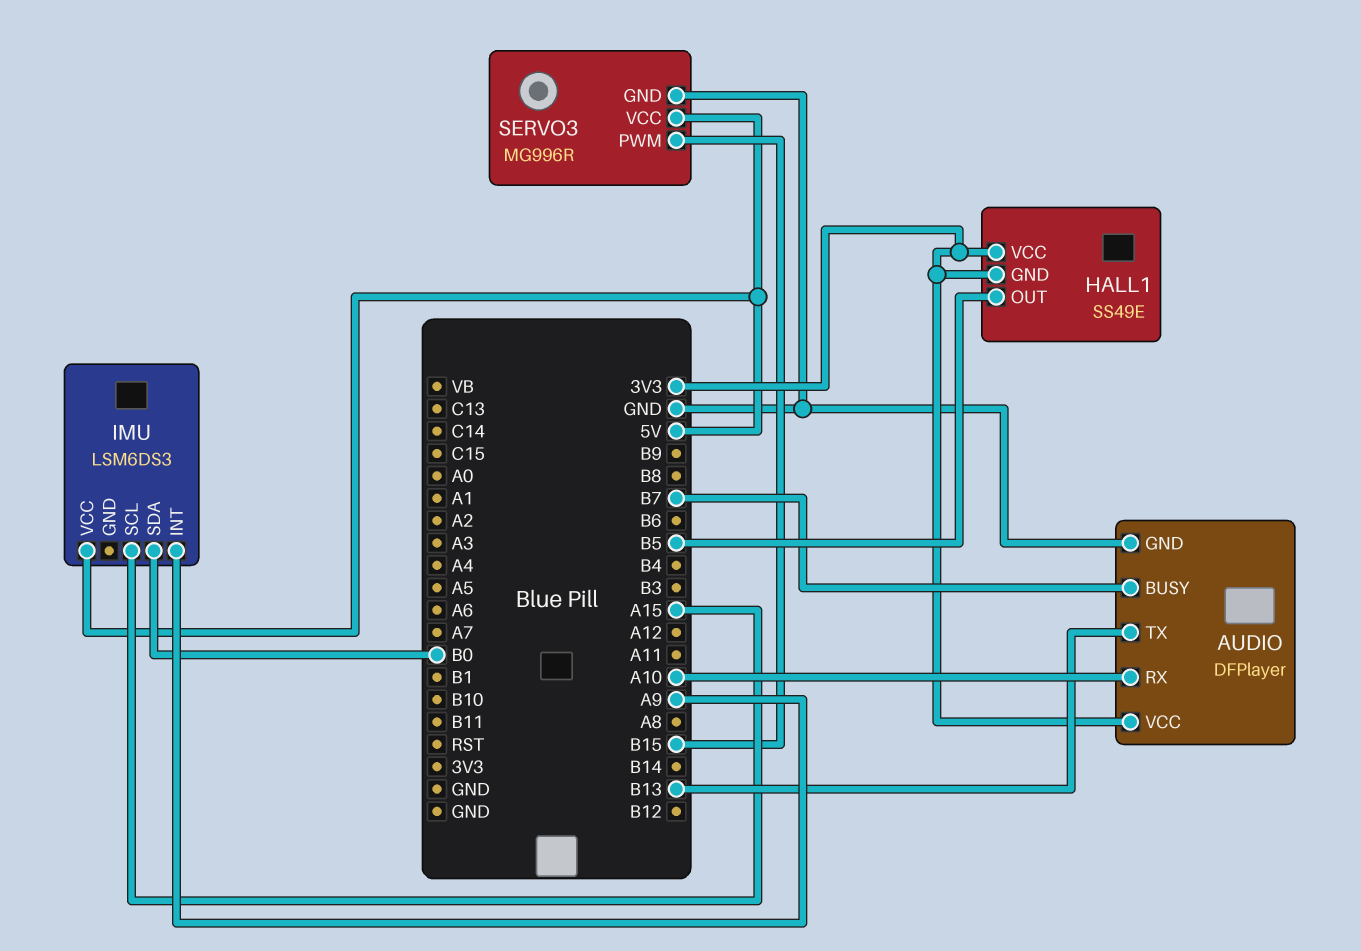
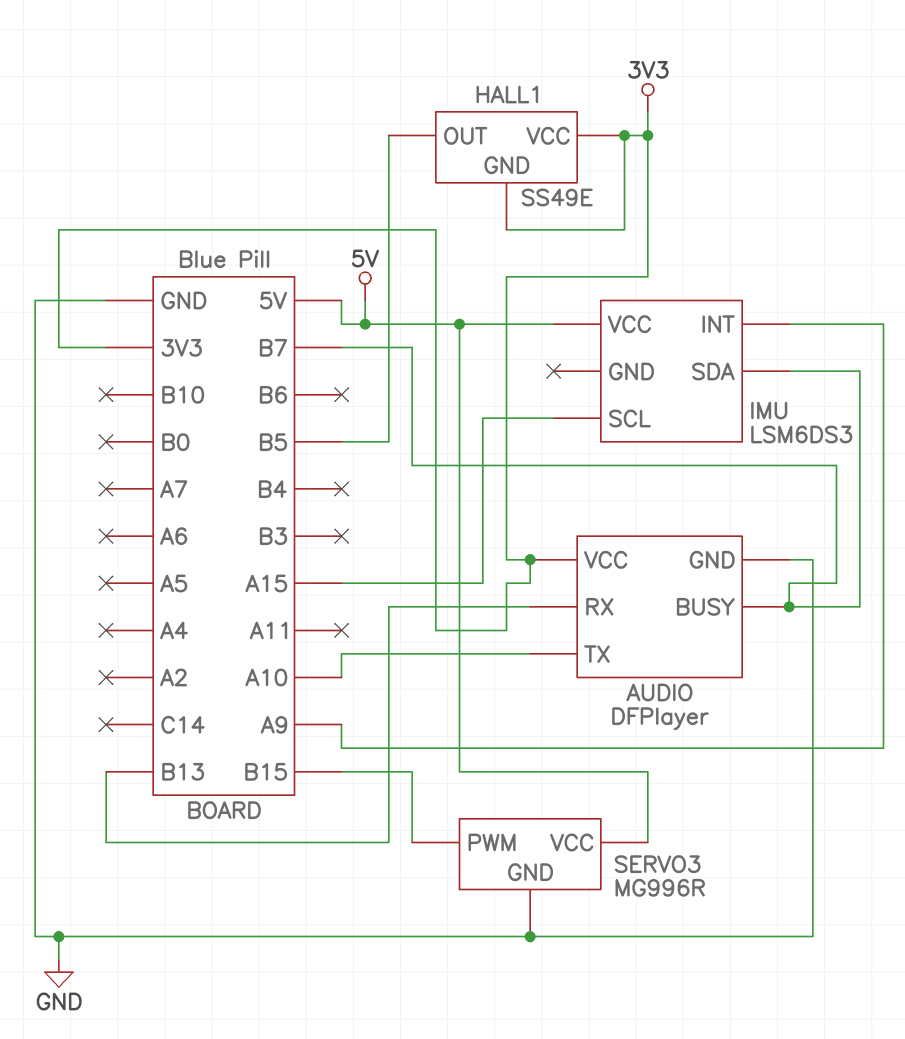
AUDIO pin RX: A10 -> B13
AUDIO pin TX: B13 -> A10
IMU pin SDA: B0 -> B7

